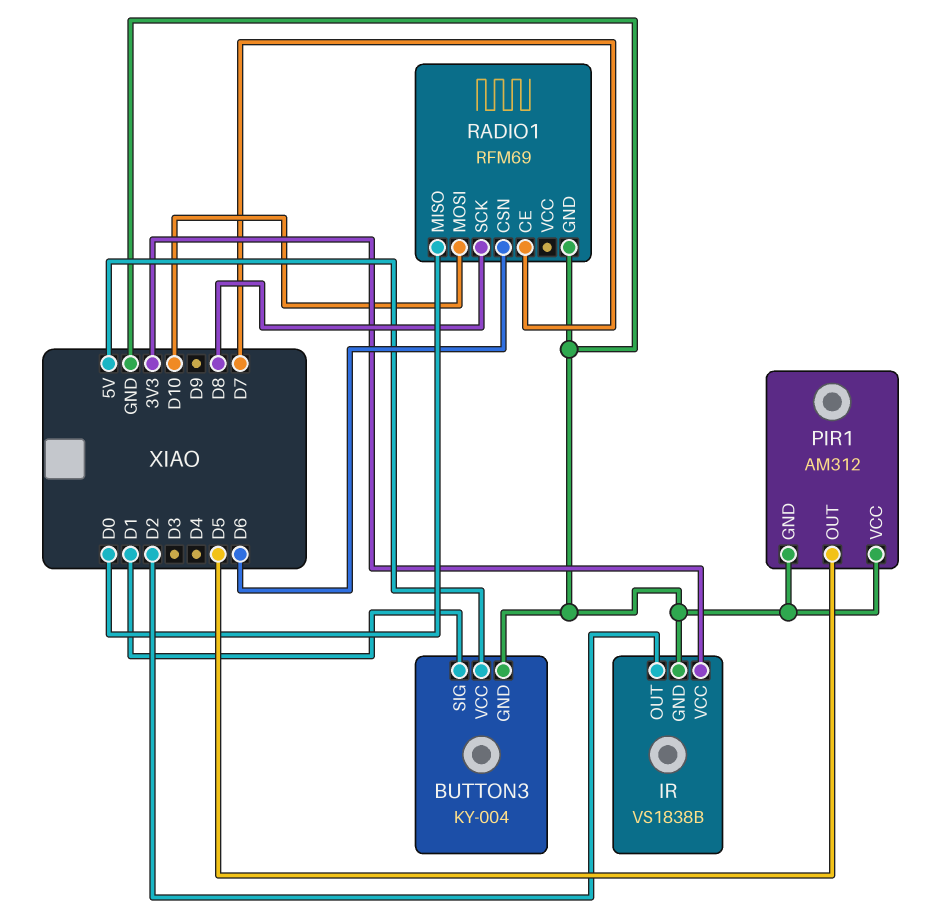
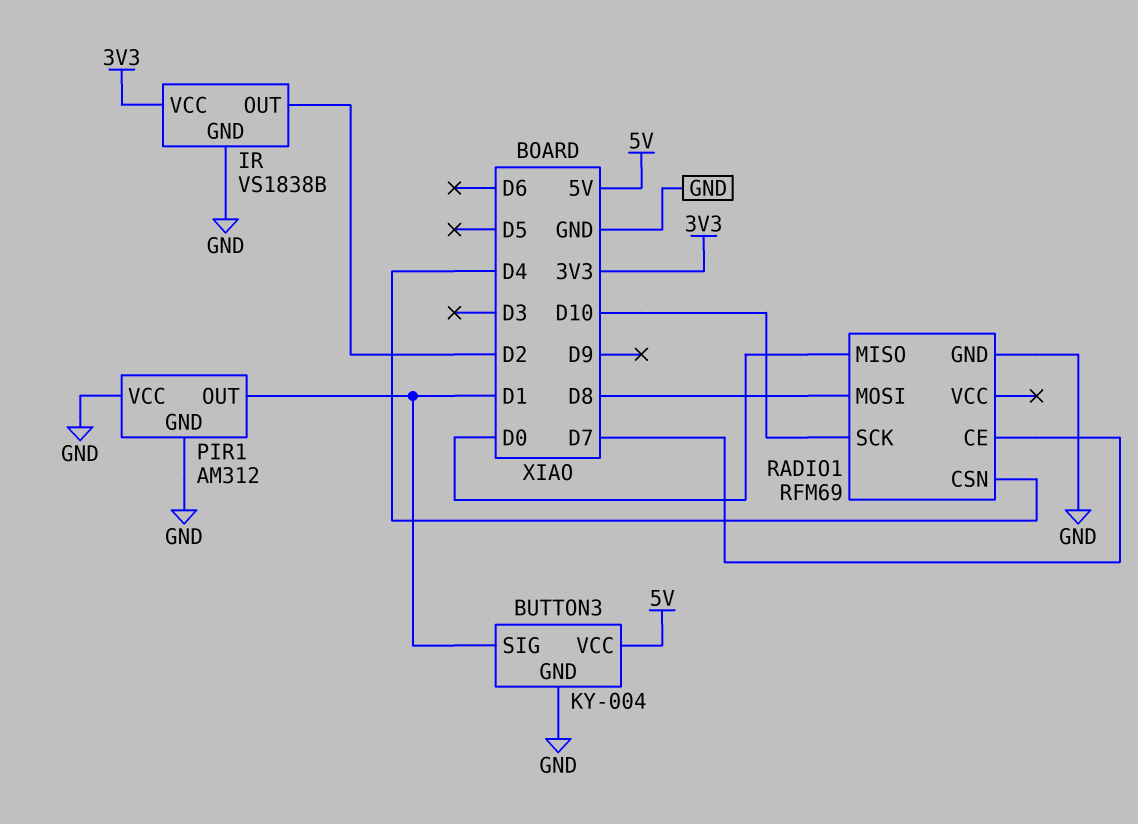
PIR1 pin OUT: D5 -> D1
RADIO1 pin CSN: D6 -> D4
RADIO1 pin MOSI: D10 -> D8
RADIO1 pin SCK: D8 -> D10

